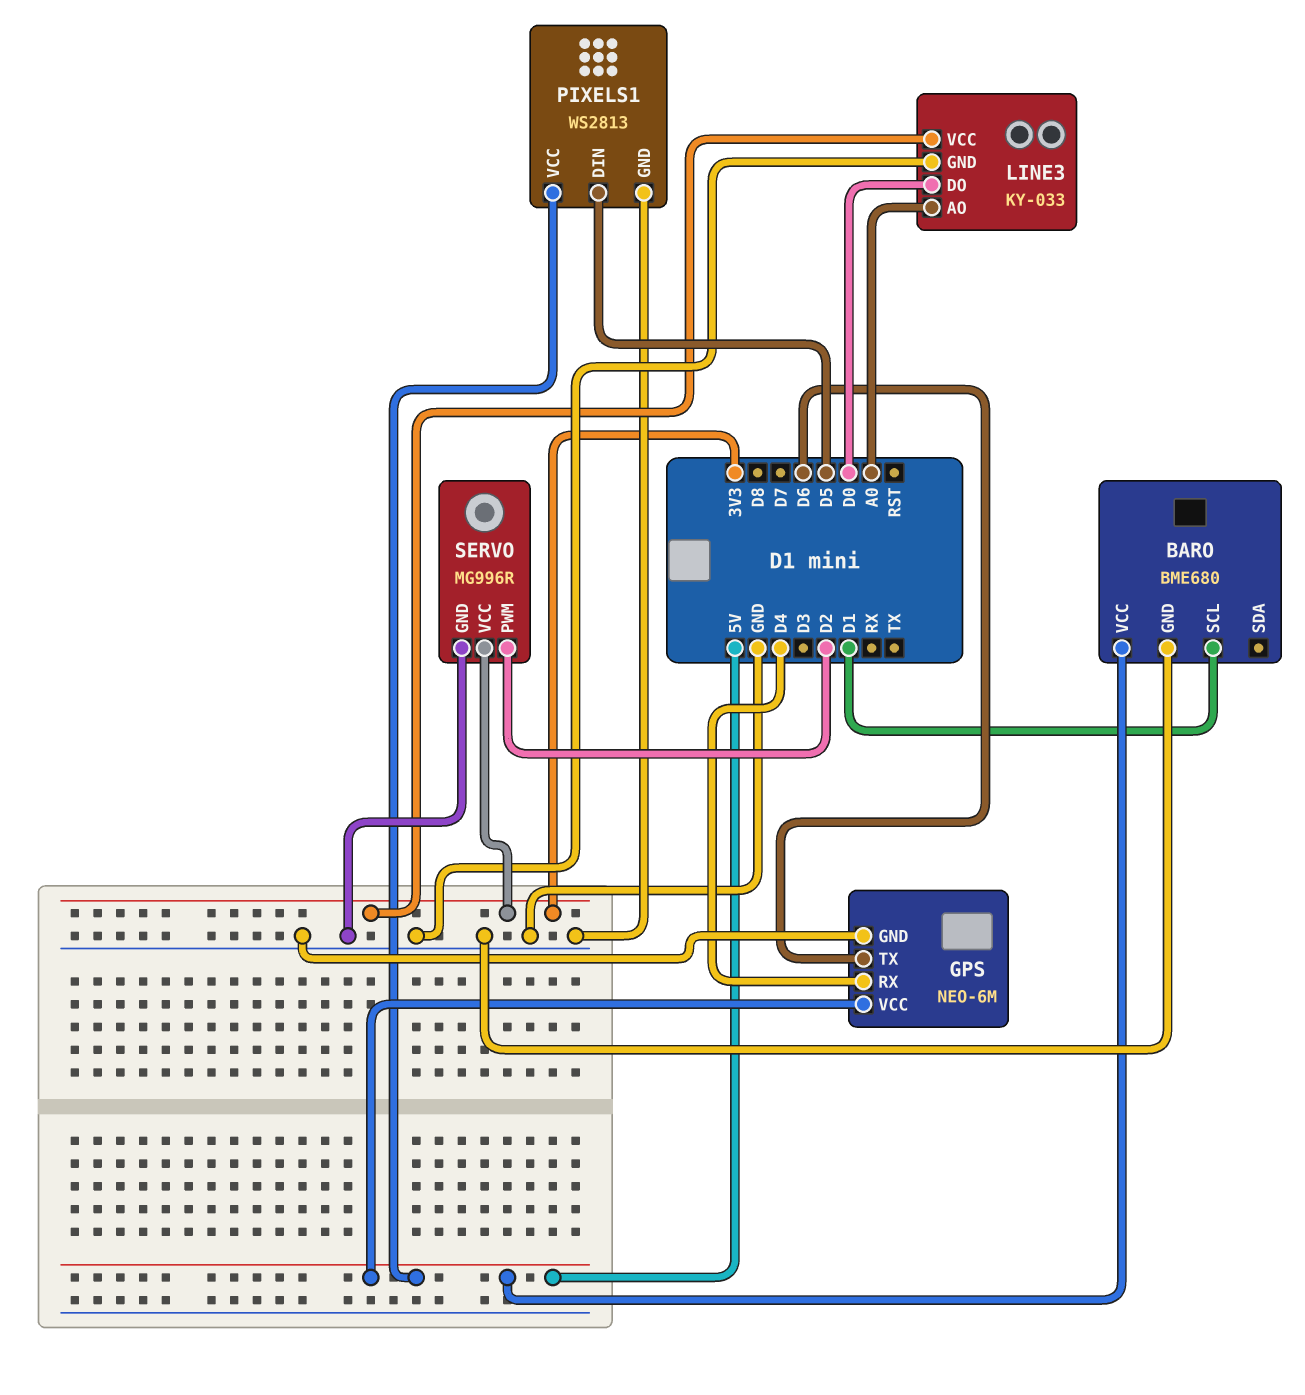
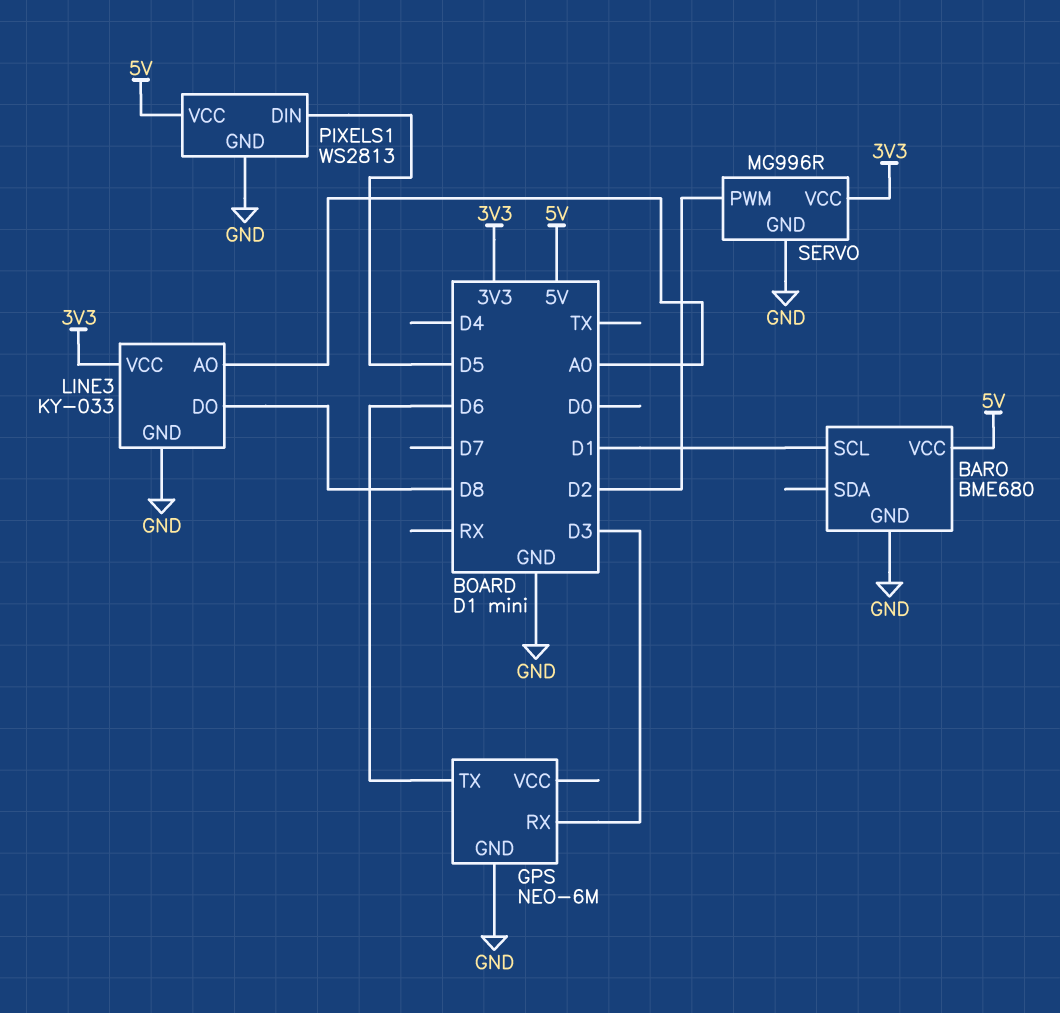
GPS pin RX: D4 -> D3
GPS pin VCC: 5V -> none
LINE3 pin DO: D0 -> D8

